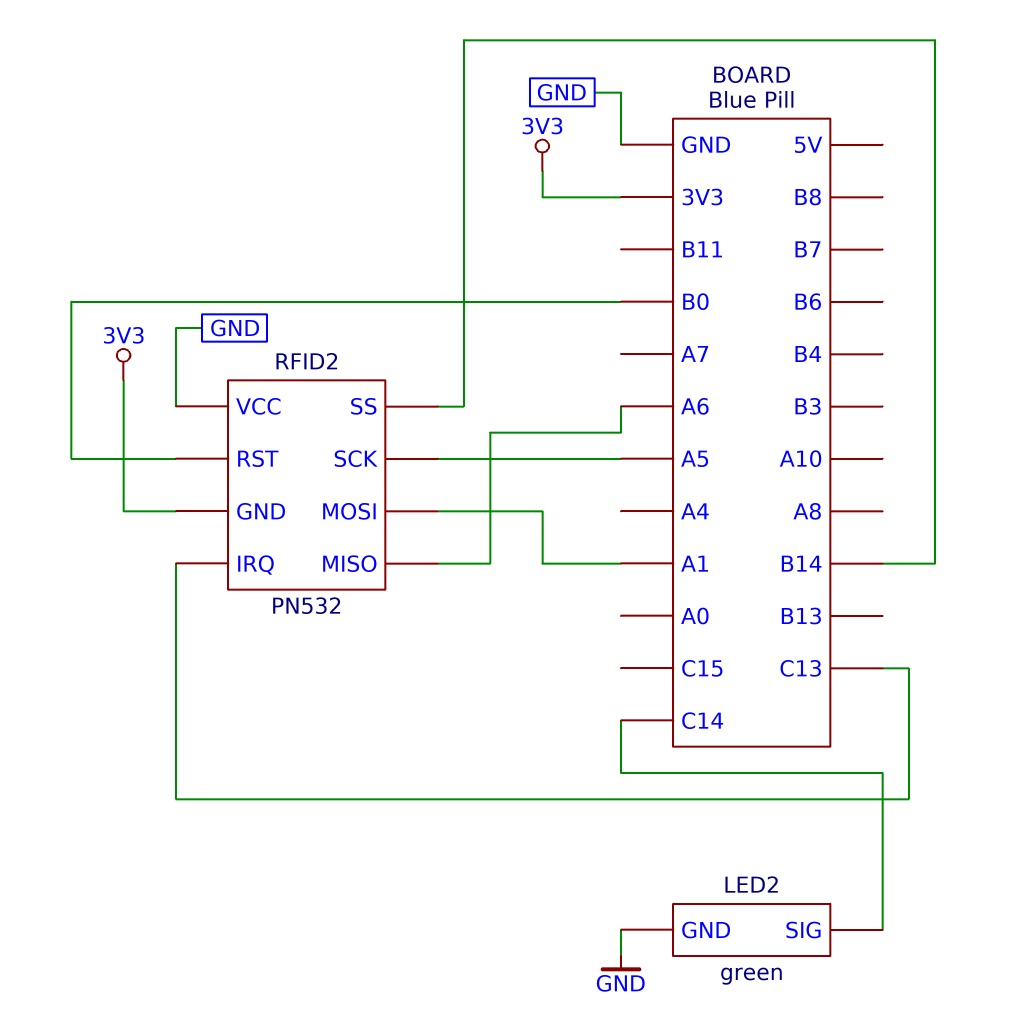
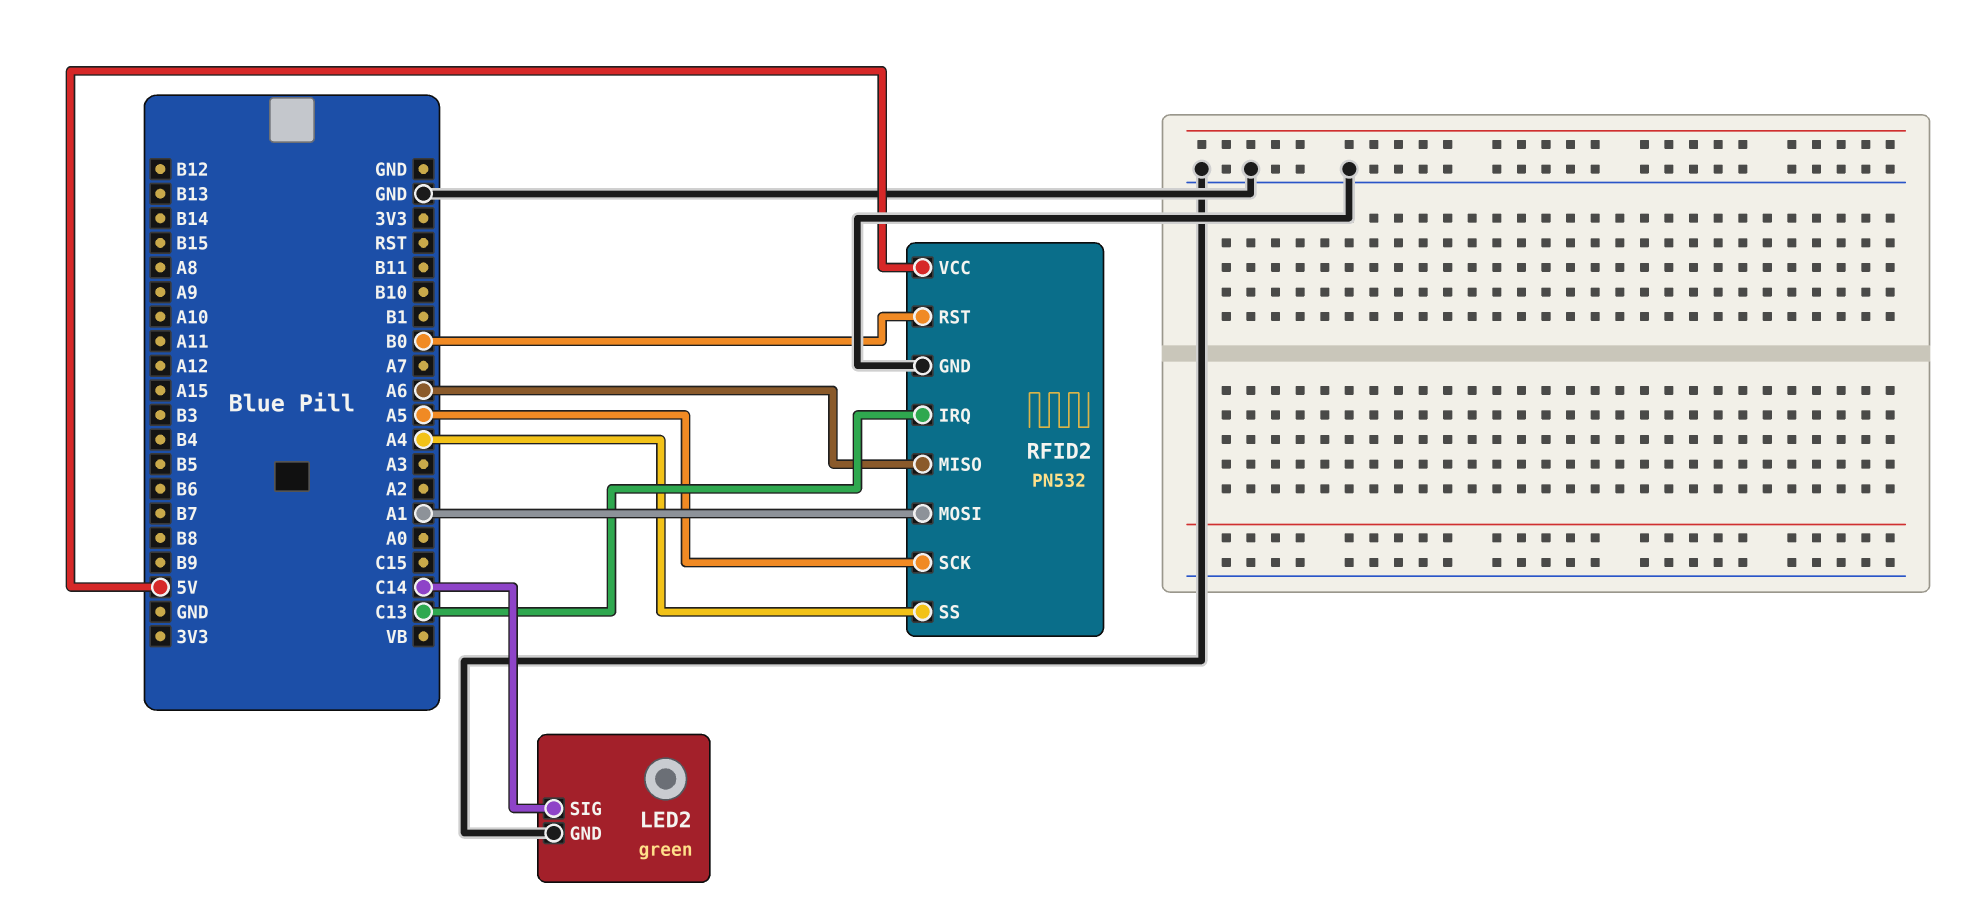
RFID2 pin GND: 3V3 -> GND
RFID2 pin SS: B14 -> A4
RFID2 pin VCC: GND -> 5V

